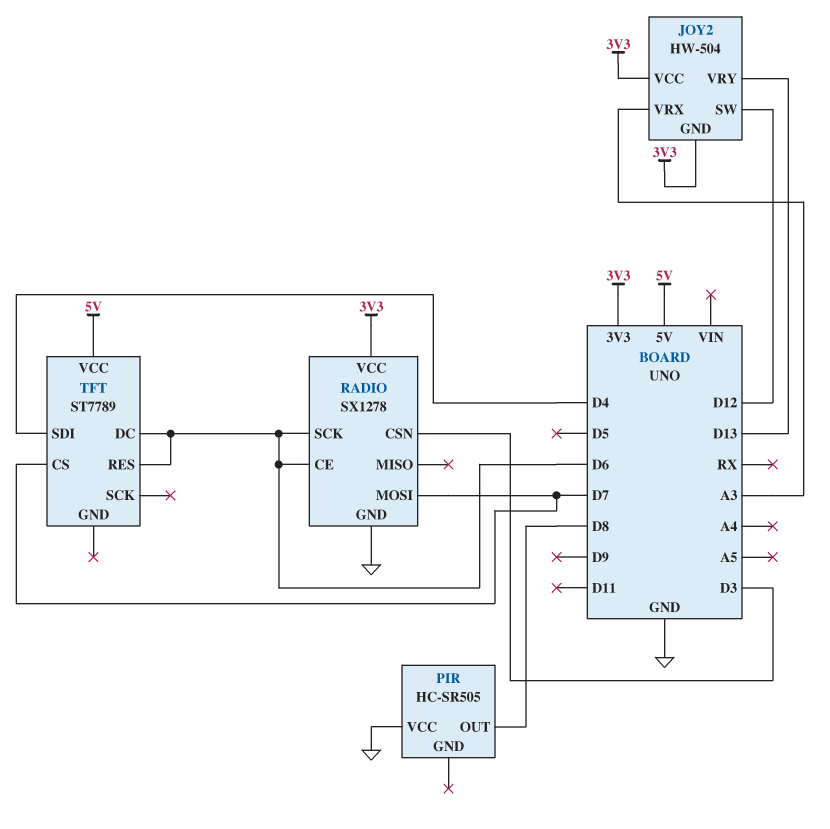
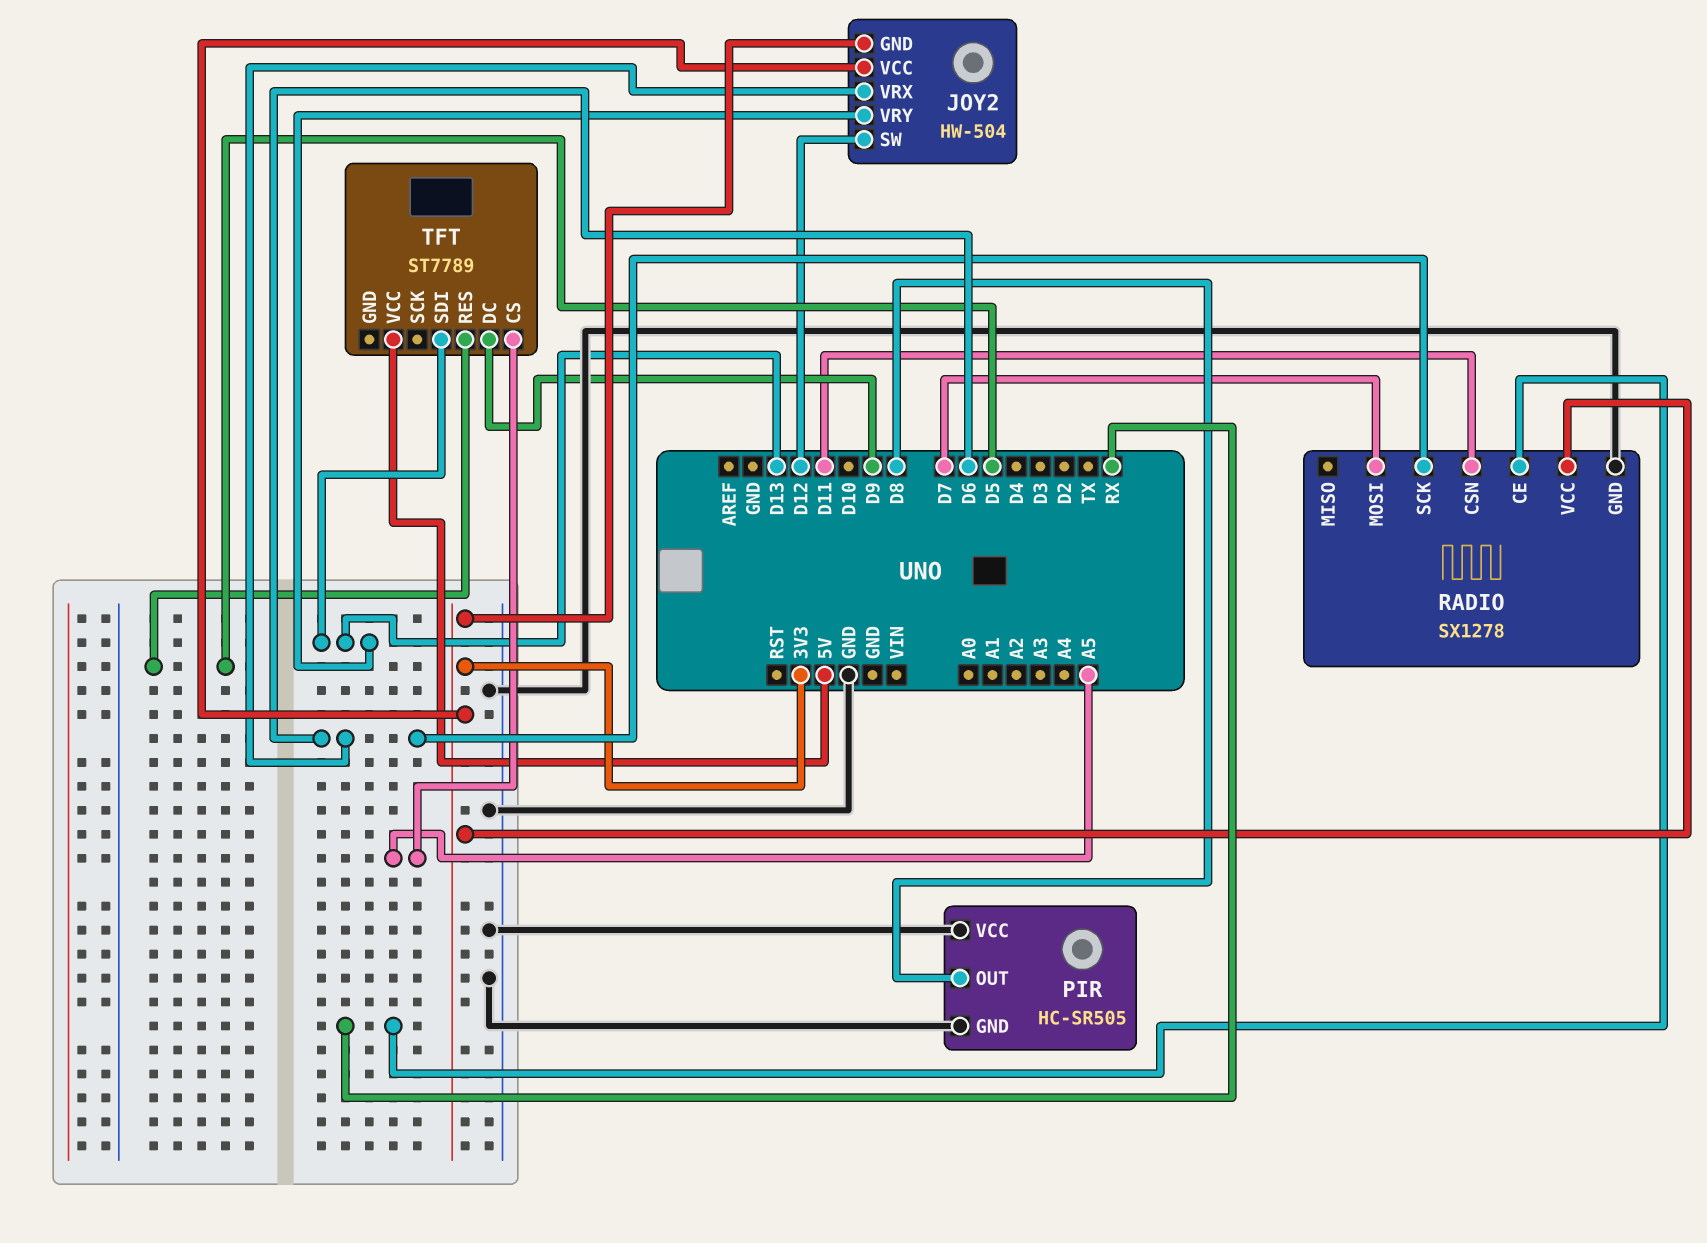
JOY2 pin VRX: A3 -> D6
PIR pin GND: none -> GND
RADIO pin CE: D6 -> RX
RADIO pin CSN: D3 -> D11
TFT pin CS: D7 -> A5
TFT pin DC: D6 -> D9
TFT pin RES: D6 -> D5
TFT pin SDI: D4 -> D13

